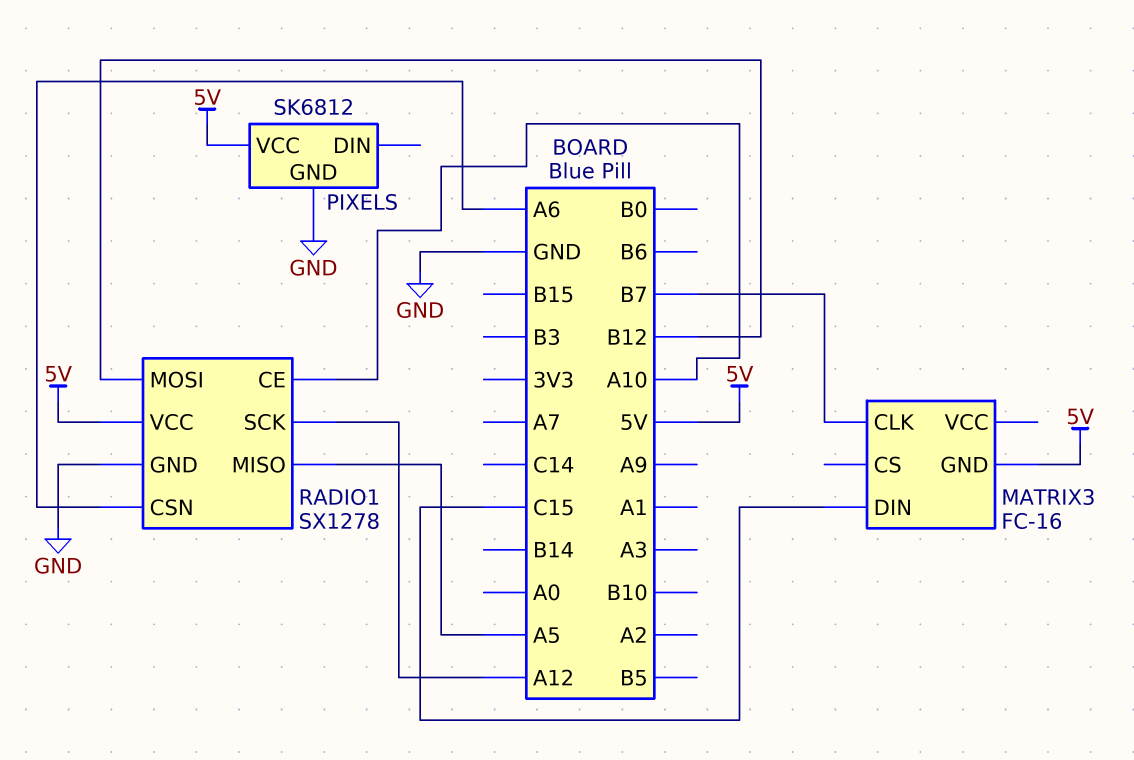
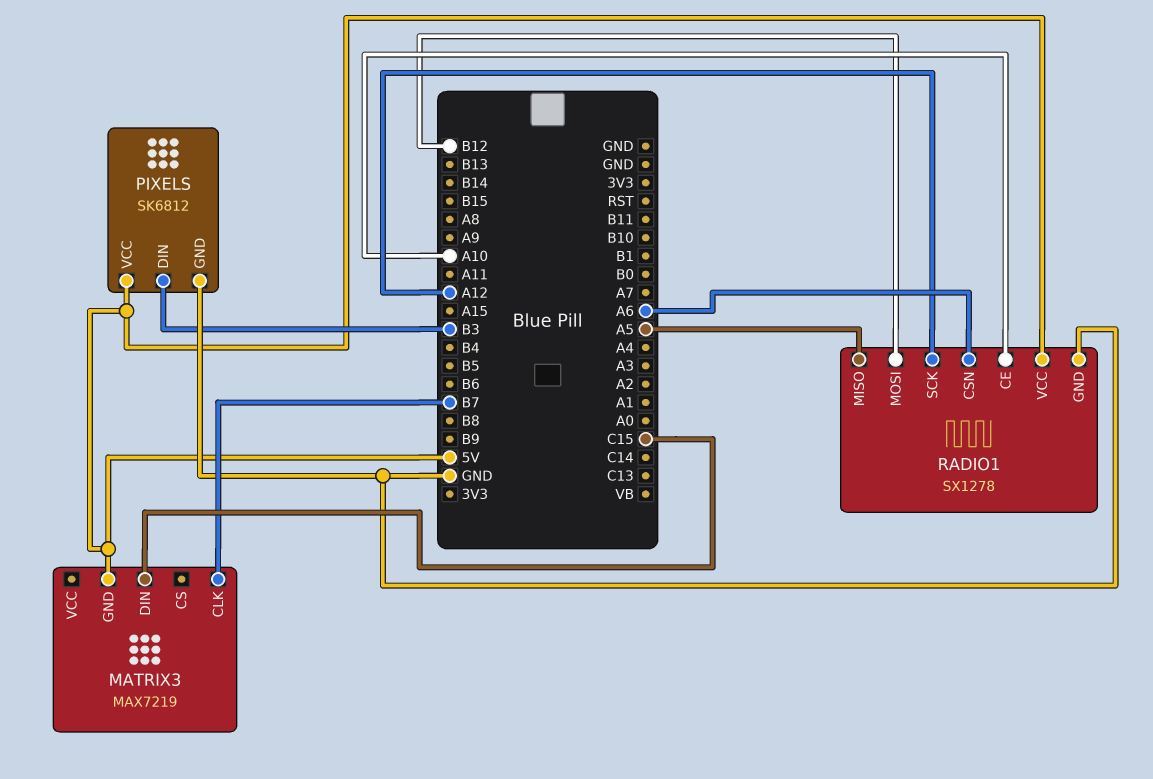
MATRIX3: FC-16 -> MAX7219
PIXELS pin DIN: none -> B3

